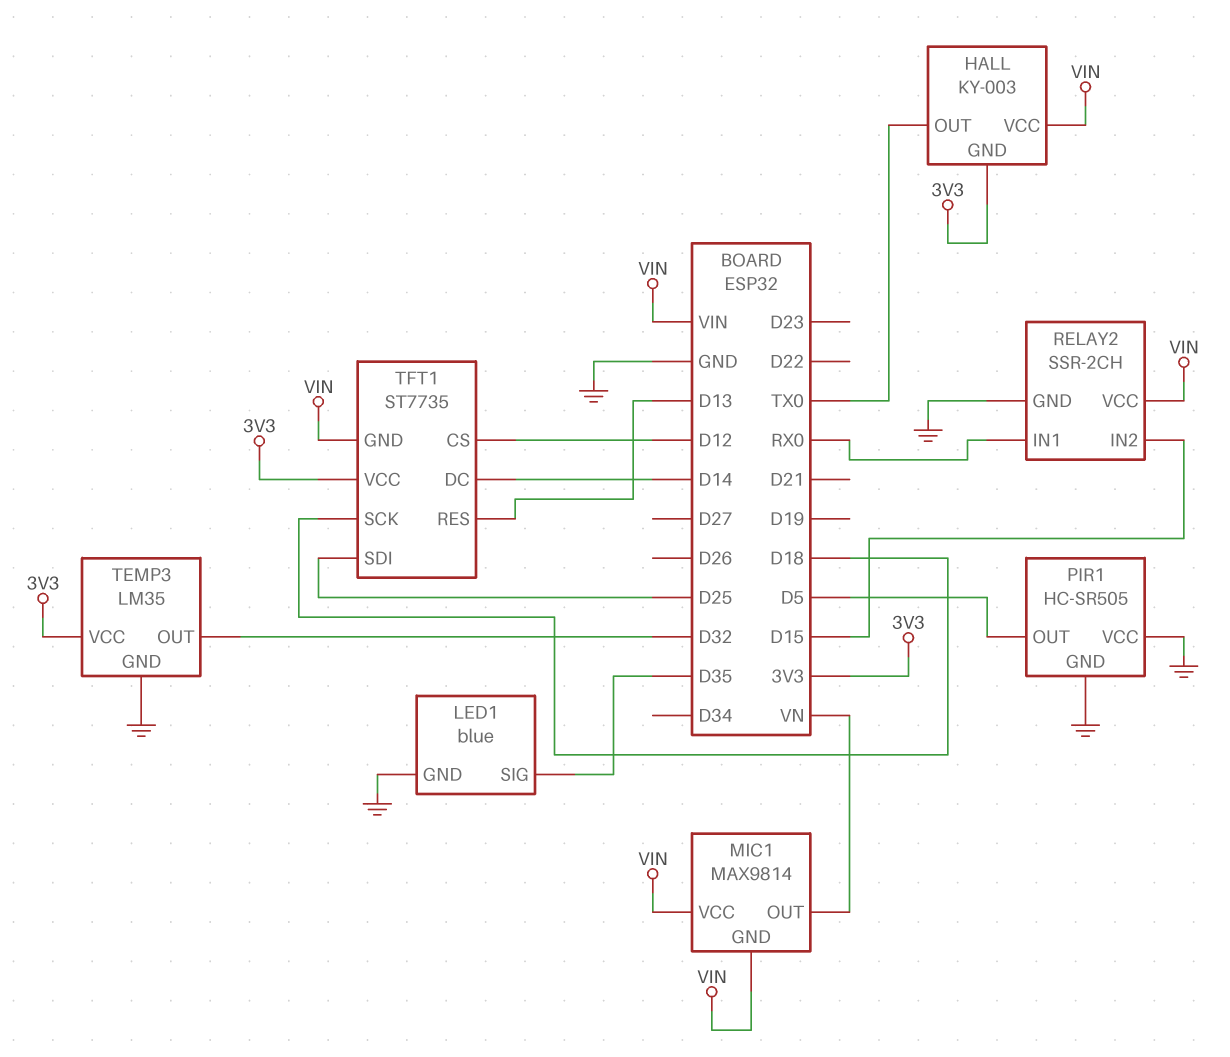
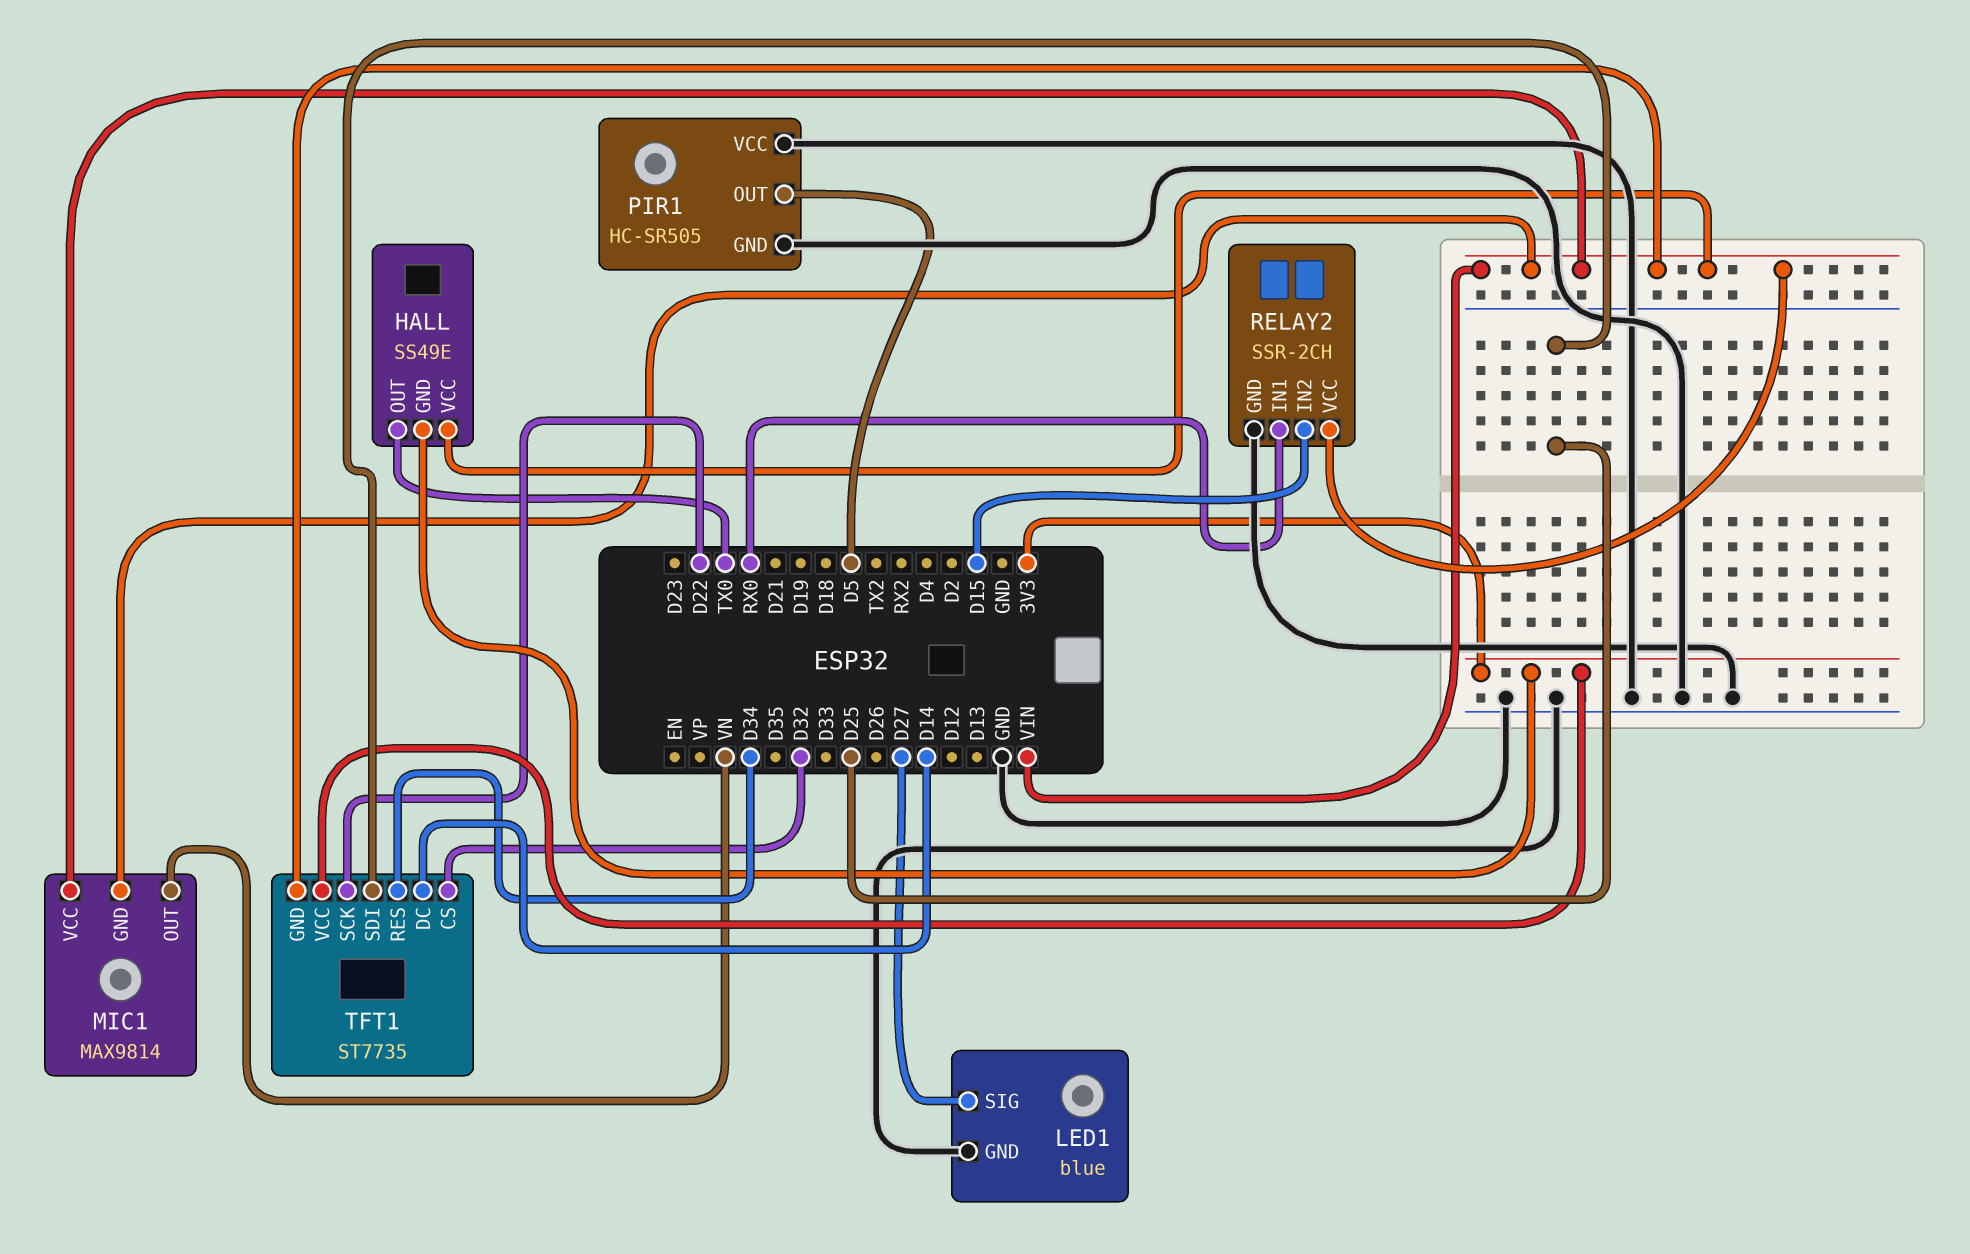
HALL: KY-003 -> SS49E
LED1 pin SIG: D35 -> D27
TEMP3: LM35 -> none
TEMP3 pin GND: GND -> none
TEMP3 pin OUT: D32 -> none
TEMP3 pin VCC: 3V3 -> none
TFT1 pin CS: D12 -> D32
TFT1 pin RES: D13 -> D34
TFT1 pin SCK: D18 -> D22

